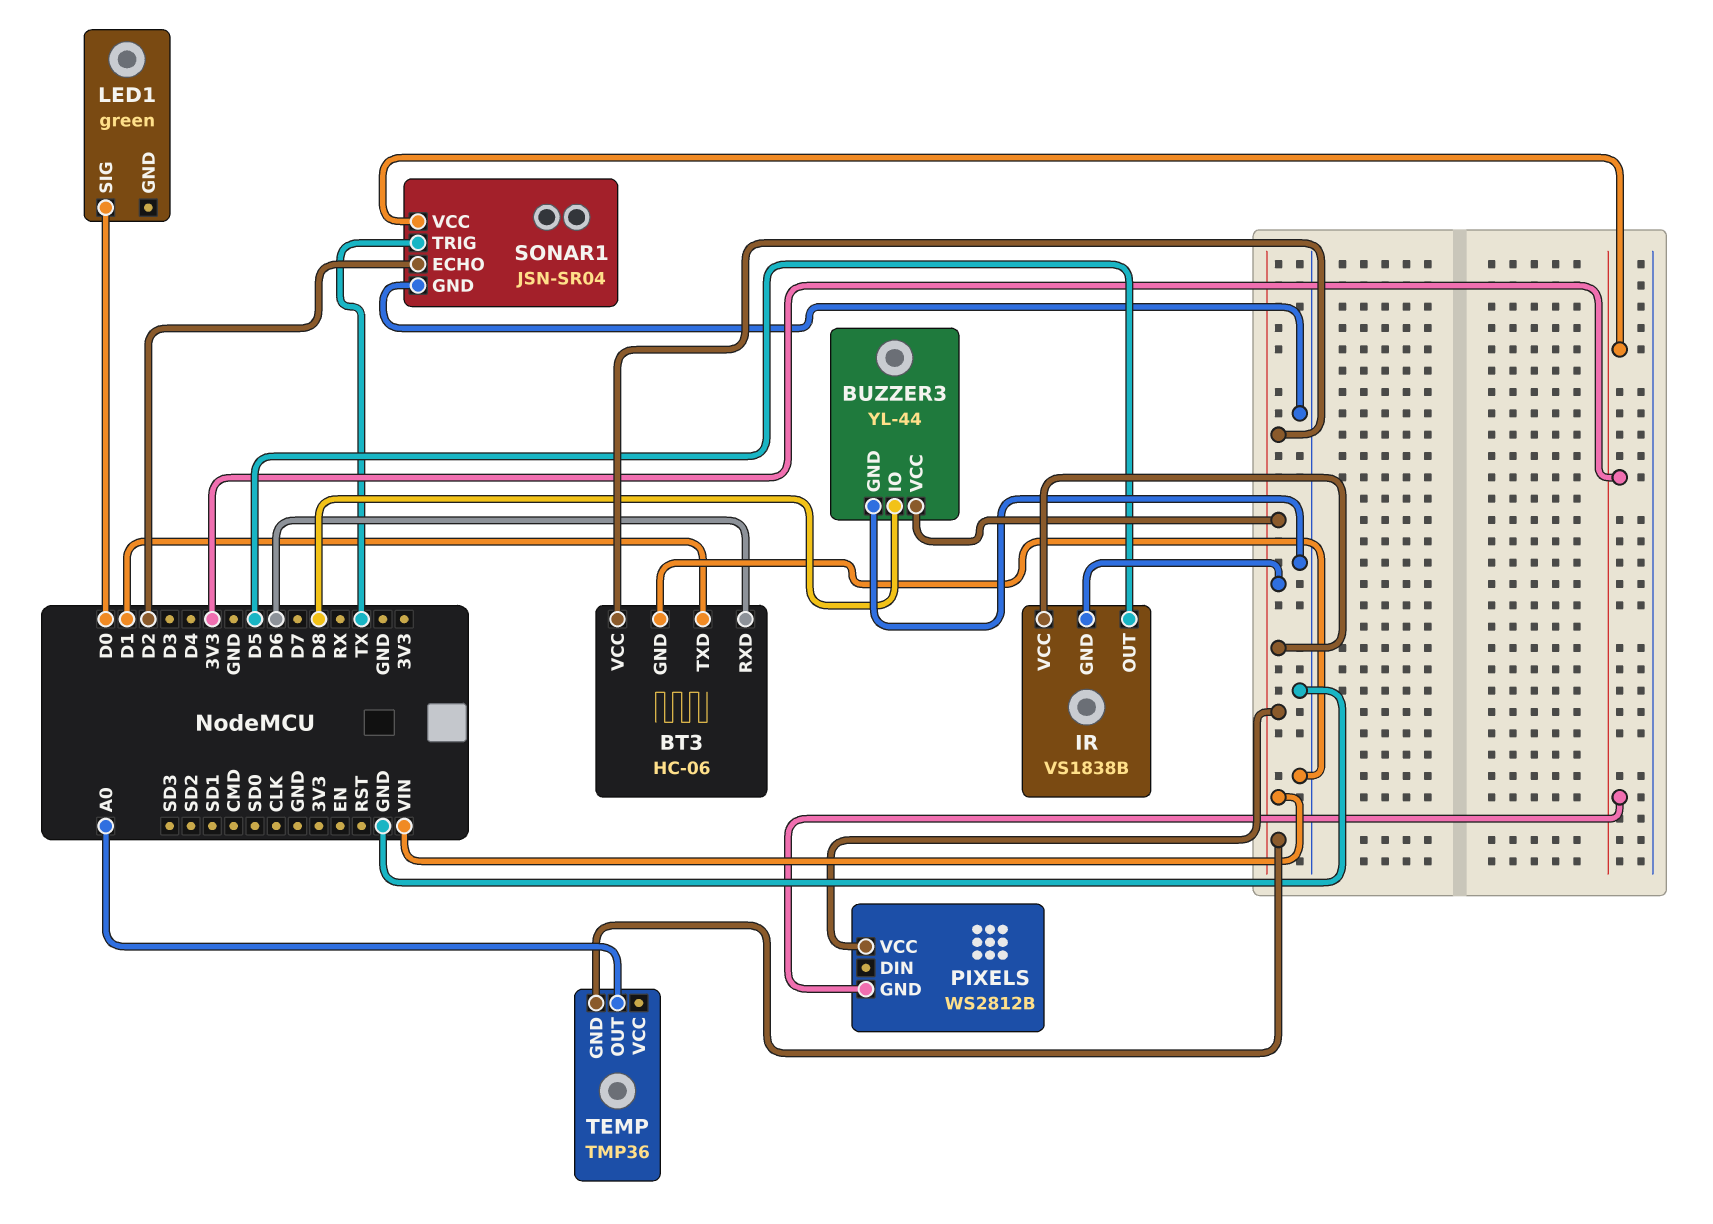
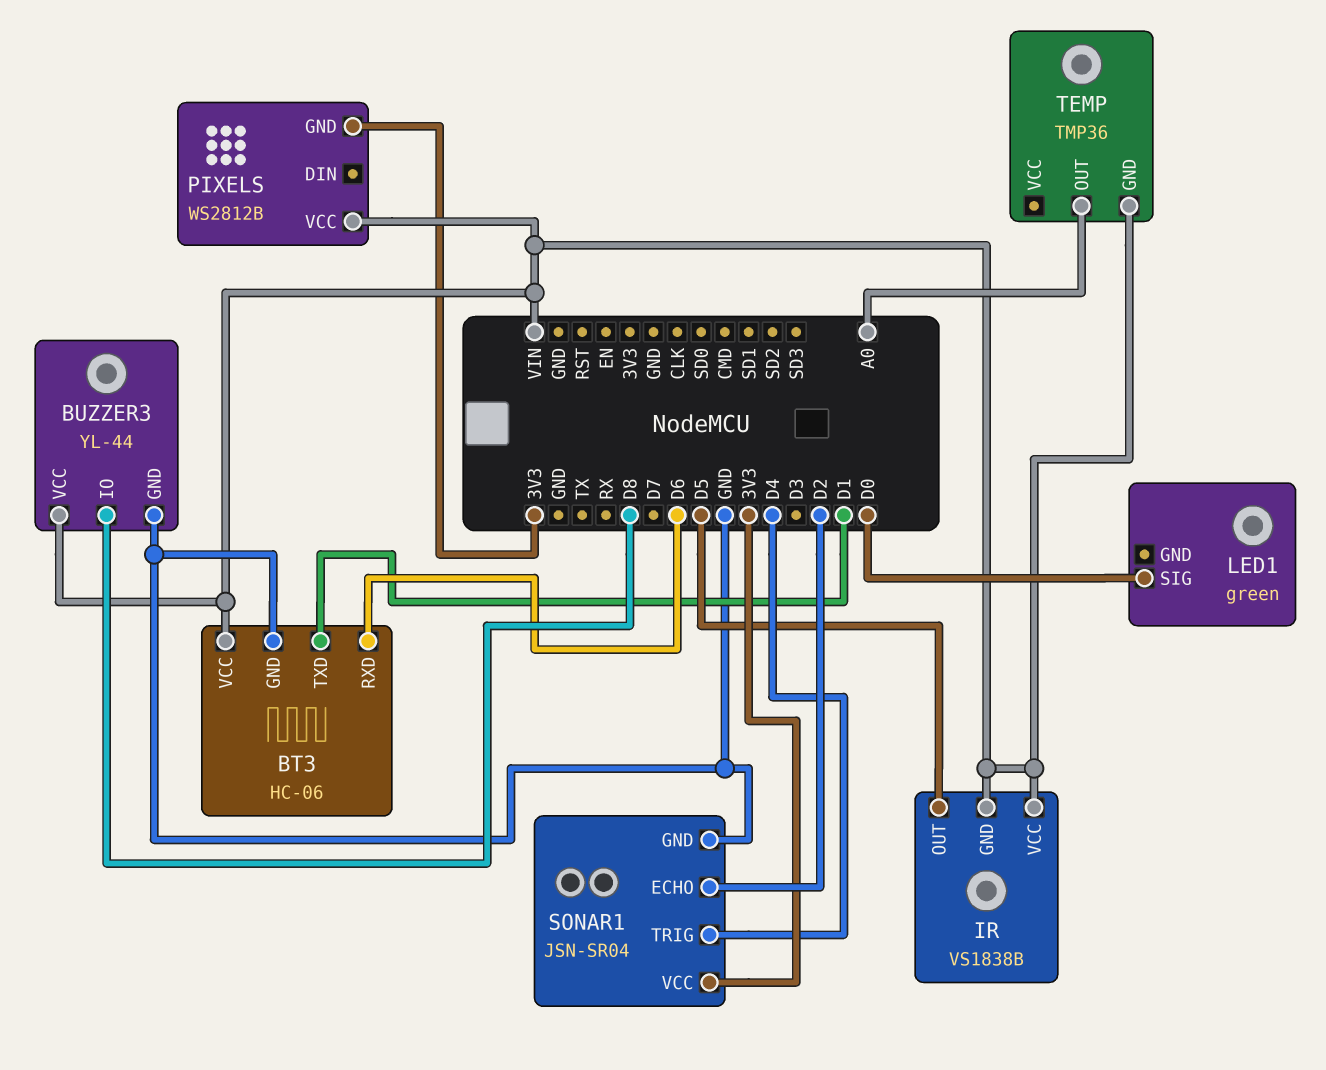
SONAR1 pin TRIG: TX -> D4

